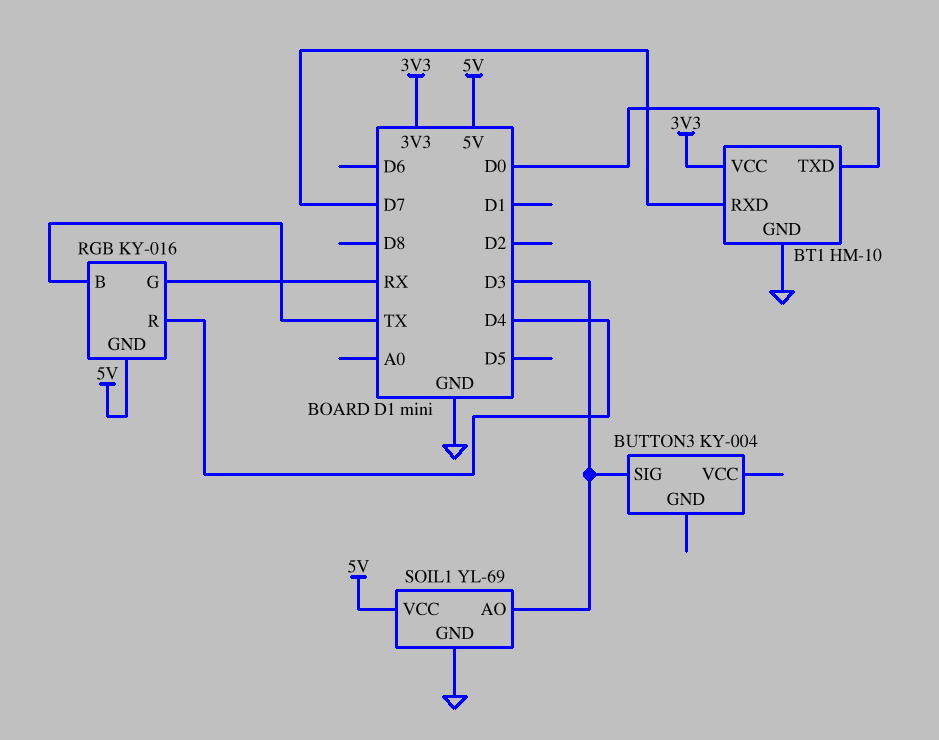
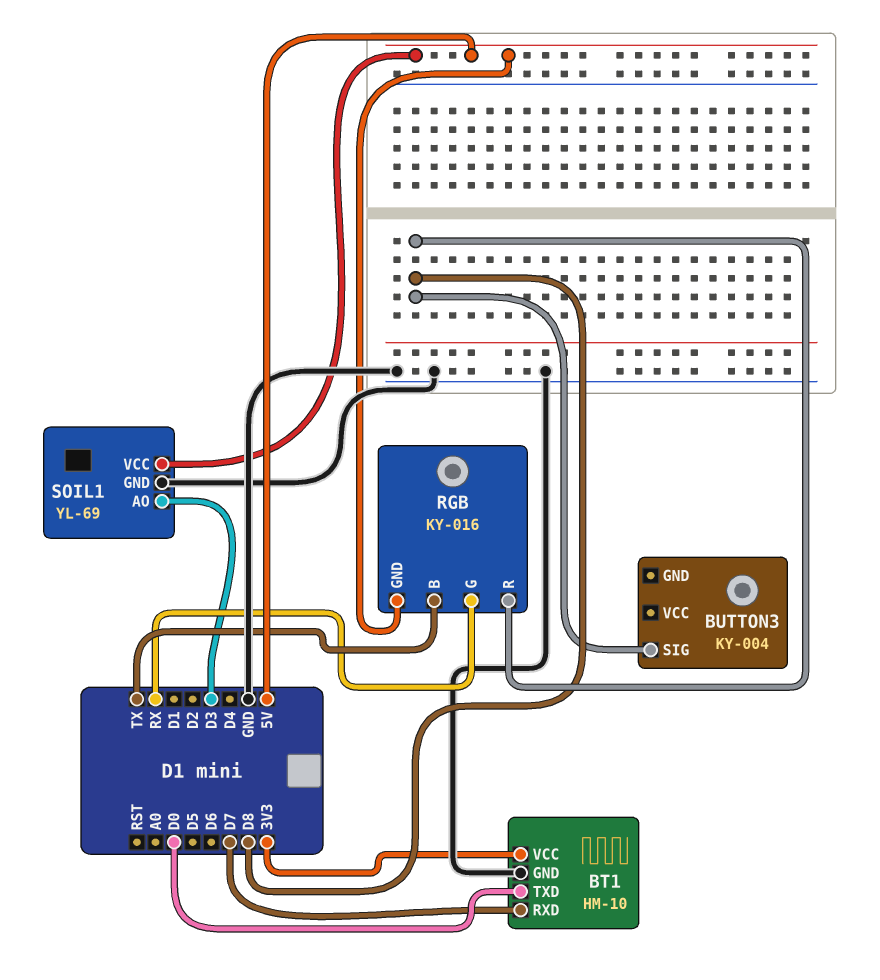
BUTTON3 pin SIG: D3 -> D8
RGB pin R: D4 -> D8

